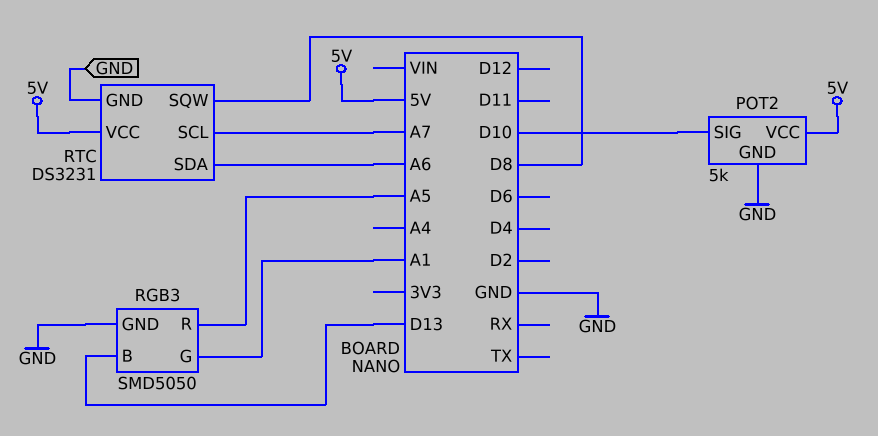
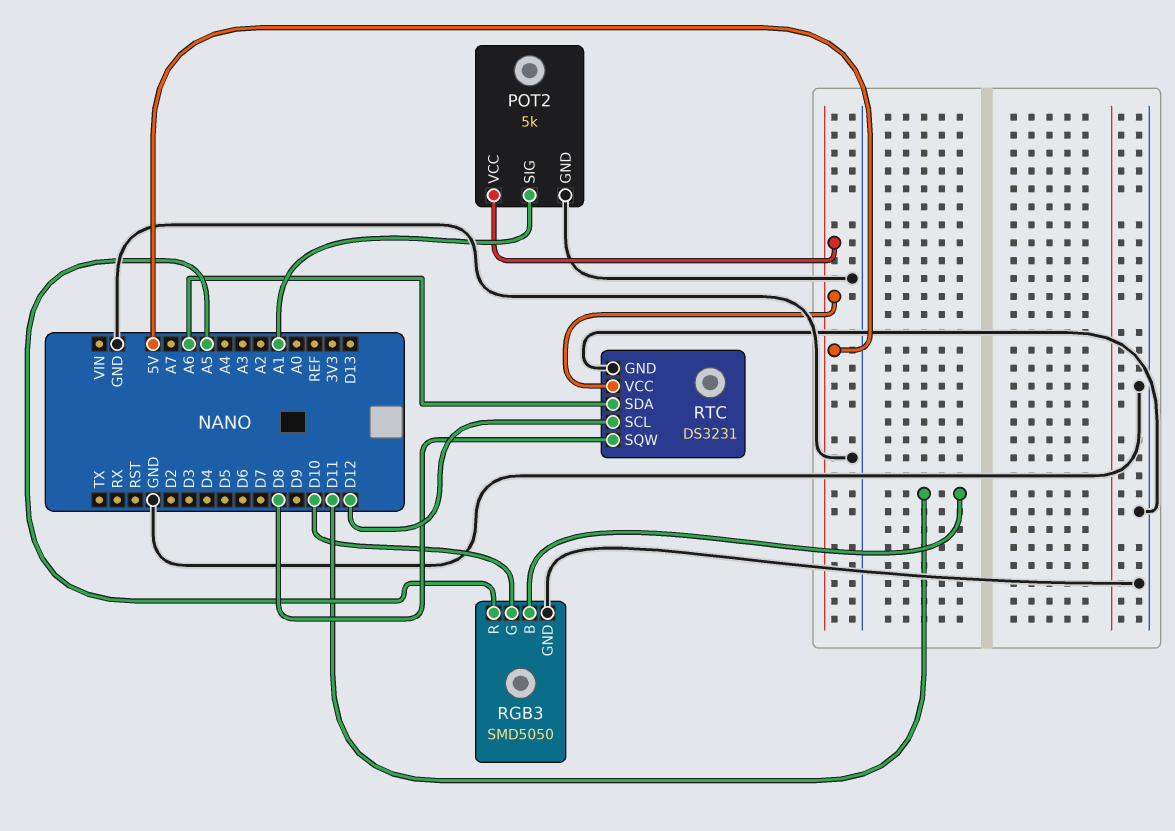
POT2 pin SIG: D10 -> A1
RGB3 pin B: D13 -> D11
RGB3 pin G: A1 -> D10
RTC pin SCL: A7 -> D12

